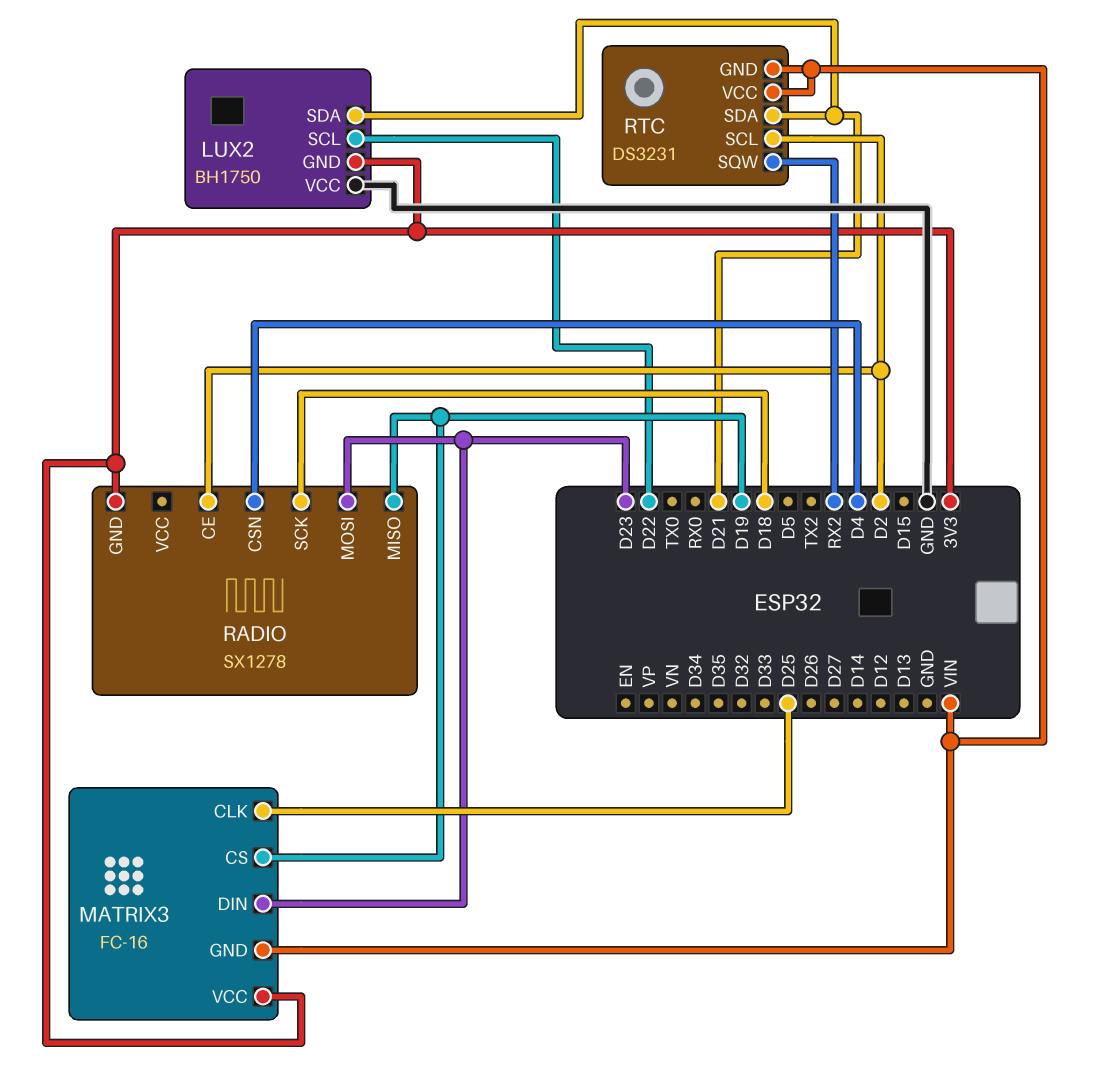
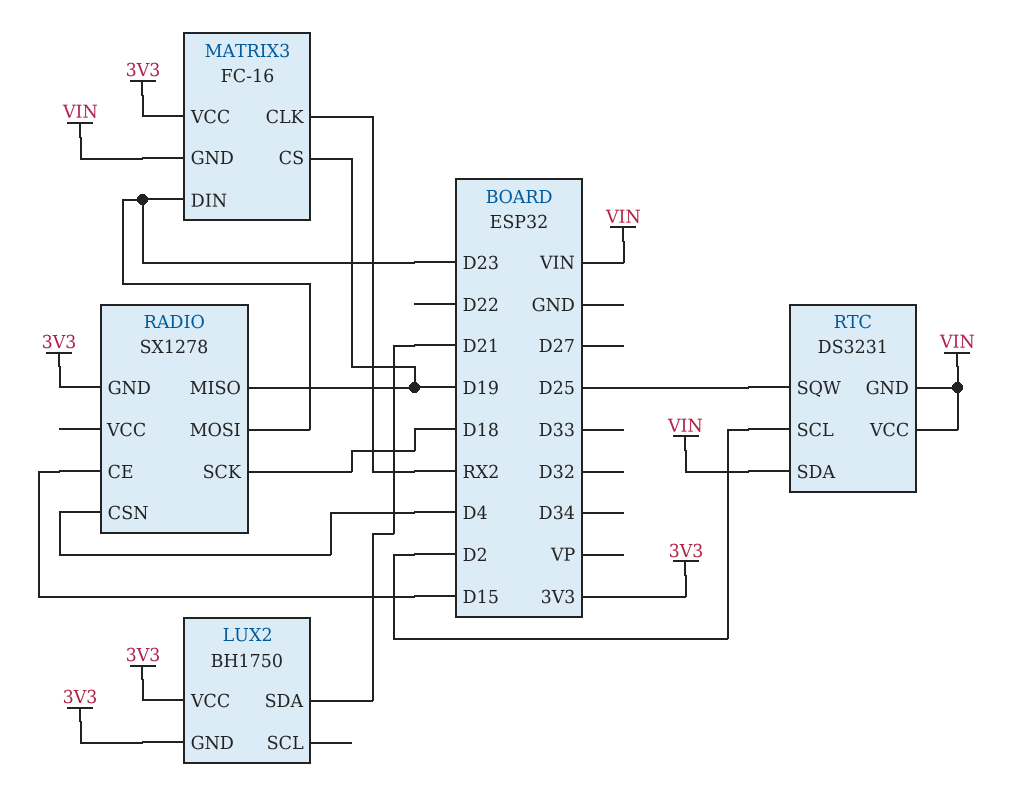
LUX2 pin SCL: D22 -> none
LUX2 pin VCC: GND -> 3V3
MATRIX3 pin CLK: D25 -> RX2
RADIO pin CE: D2 -> D15
RTC pin SDA: D21 -> VIN
RTC pin SQW: RX2 -> D25

